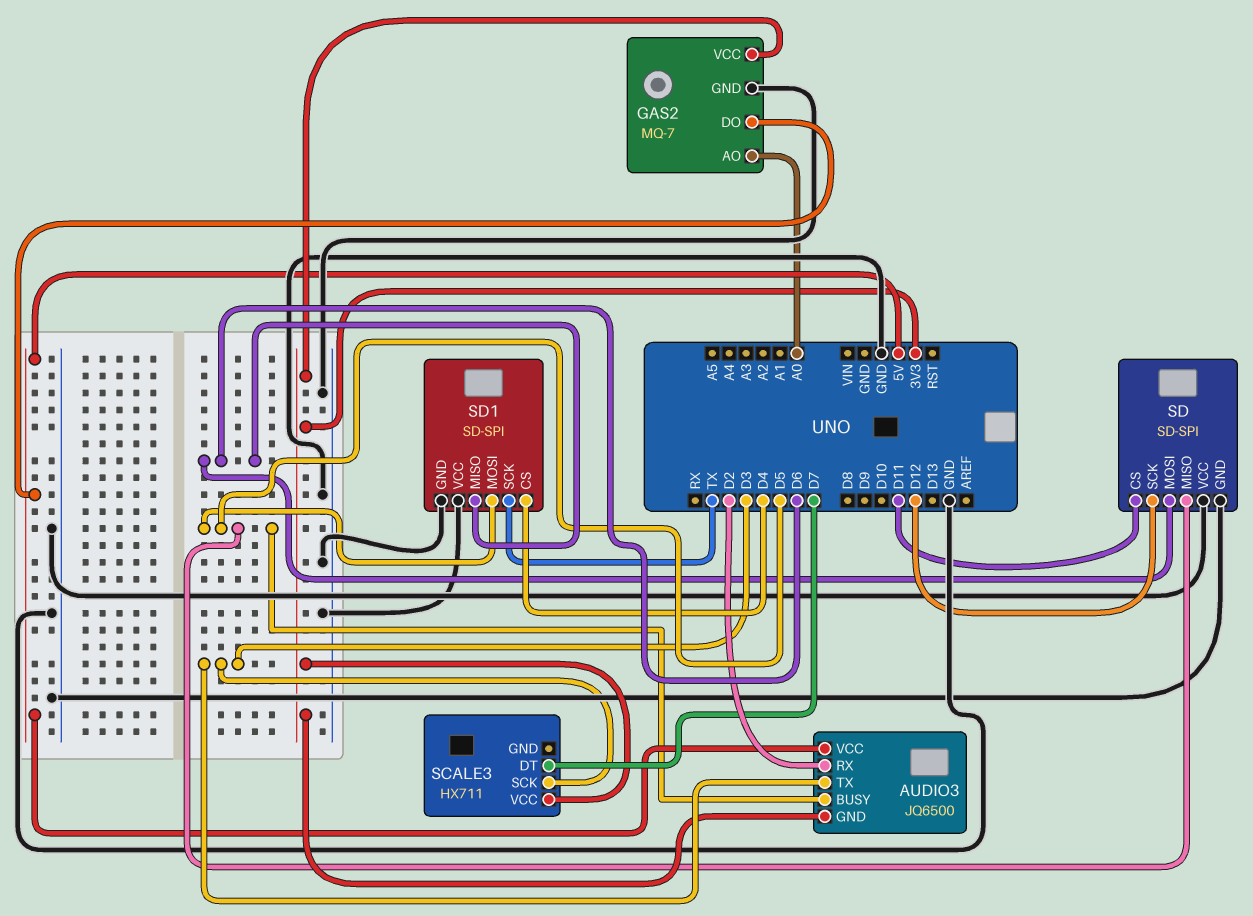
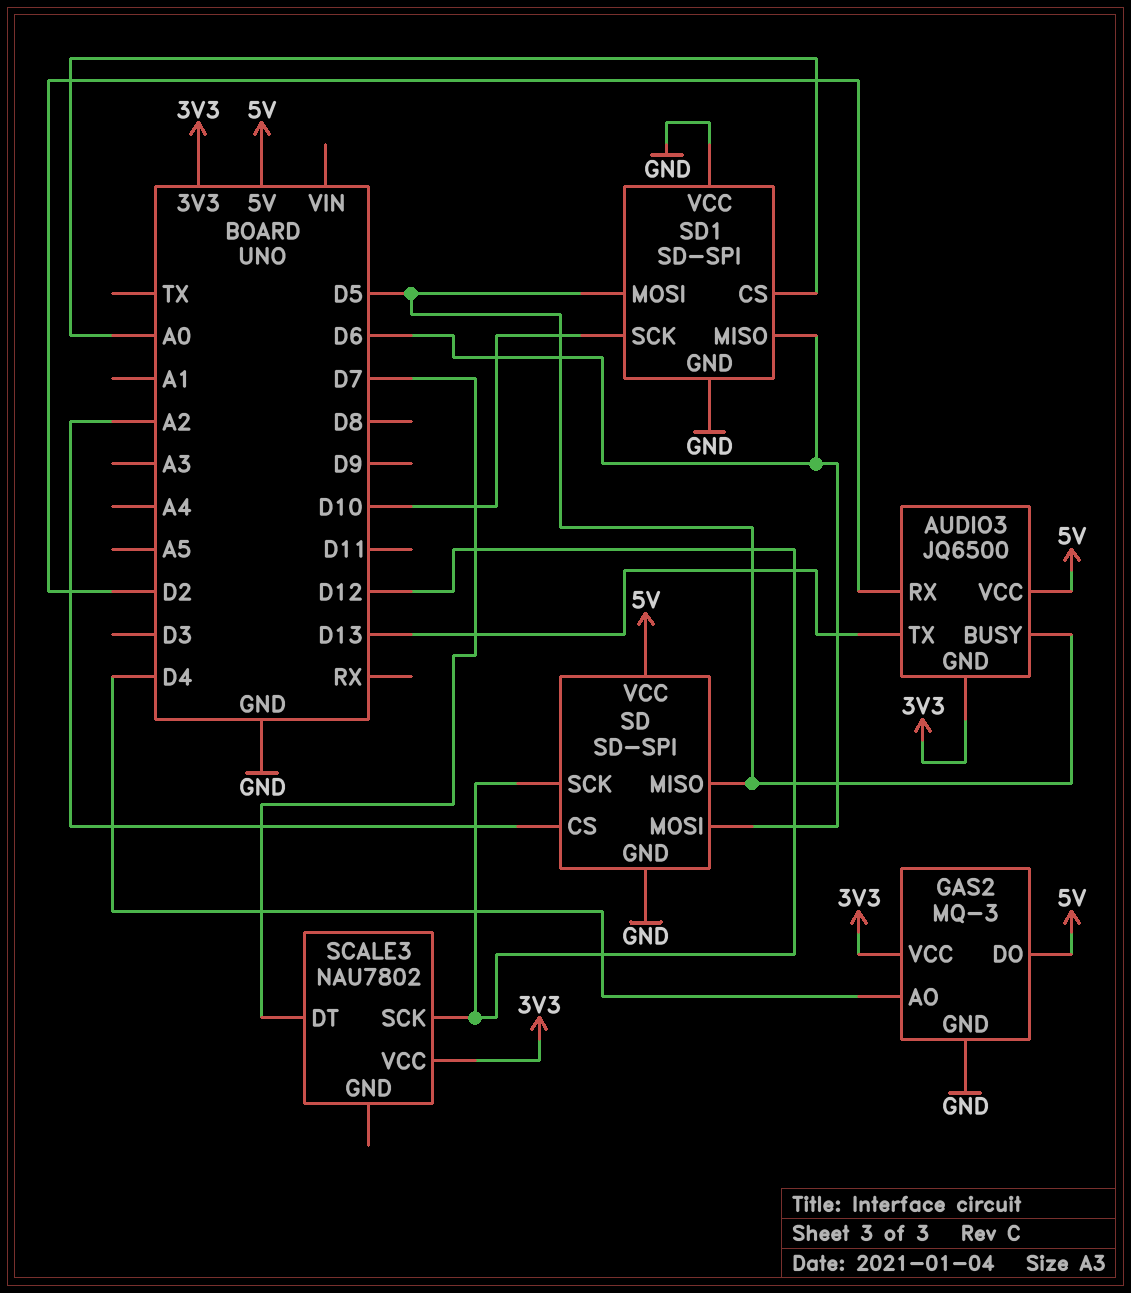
AUDIO3 pin TX: D3 -> D13
GAS2: MQ-7 -> MQ-3
GAS2 pin AO: A0 -> D4
SCALE3: HX711 -> NAU7802
SCALE3 pin SCK: D3 -> D12
SD pin CS: D11 -> A2
SD pin VCC: GND -> 5V
SD1 pin CS: D4 -> A0
SD1 pin SCK: TX -> D10

